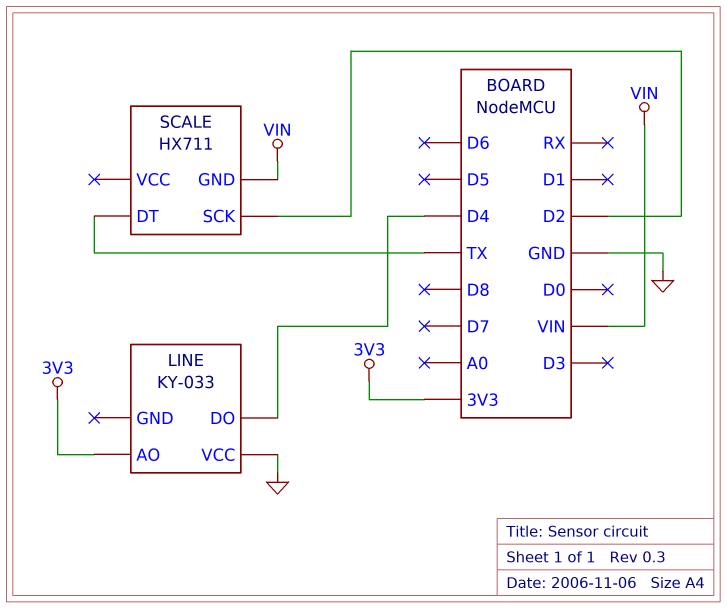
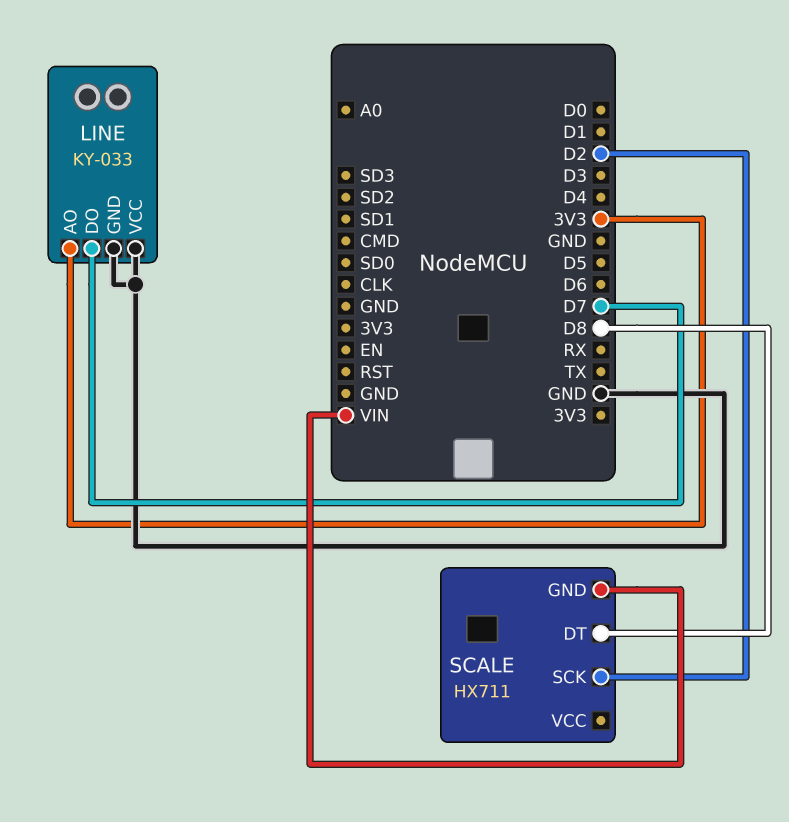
LINE pin DO: D4 -> D7
LINE pin GND: none -> GND
SCALE pin DT: TX -> D8

